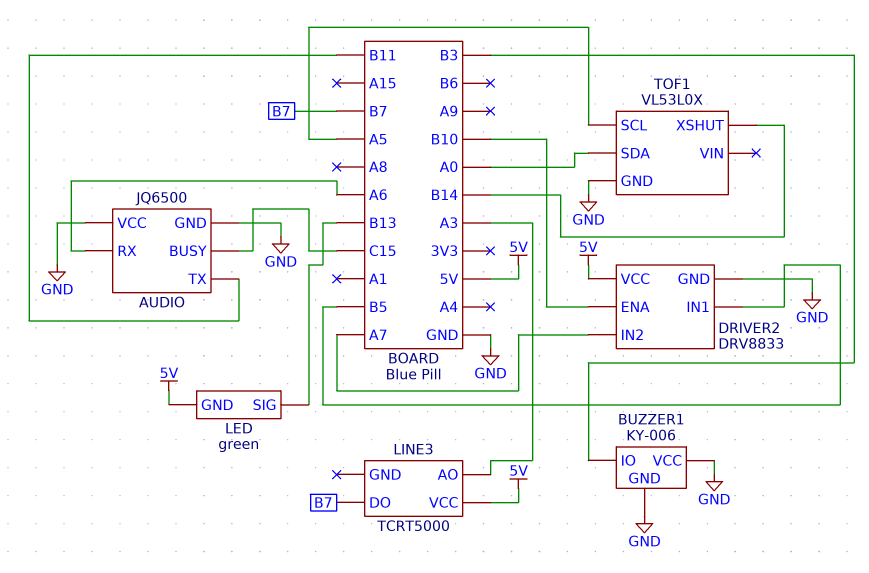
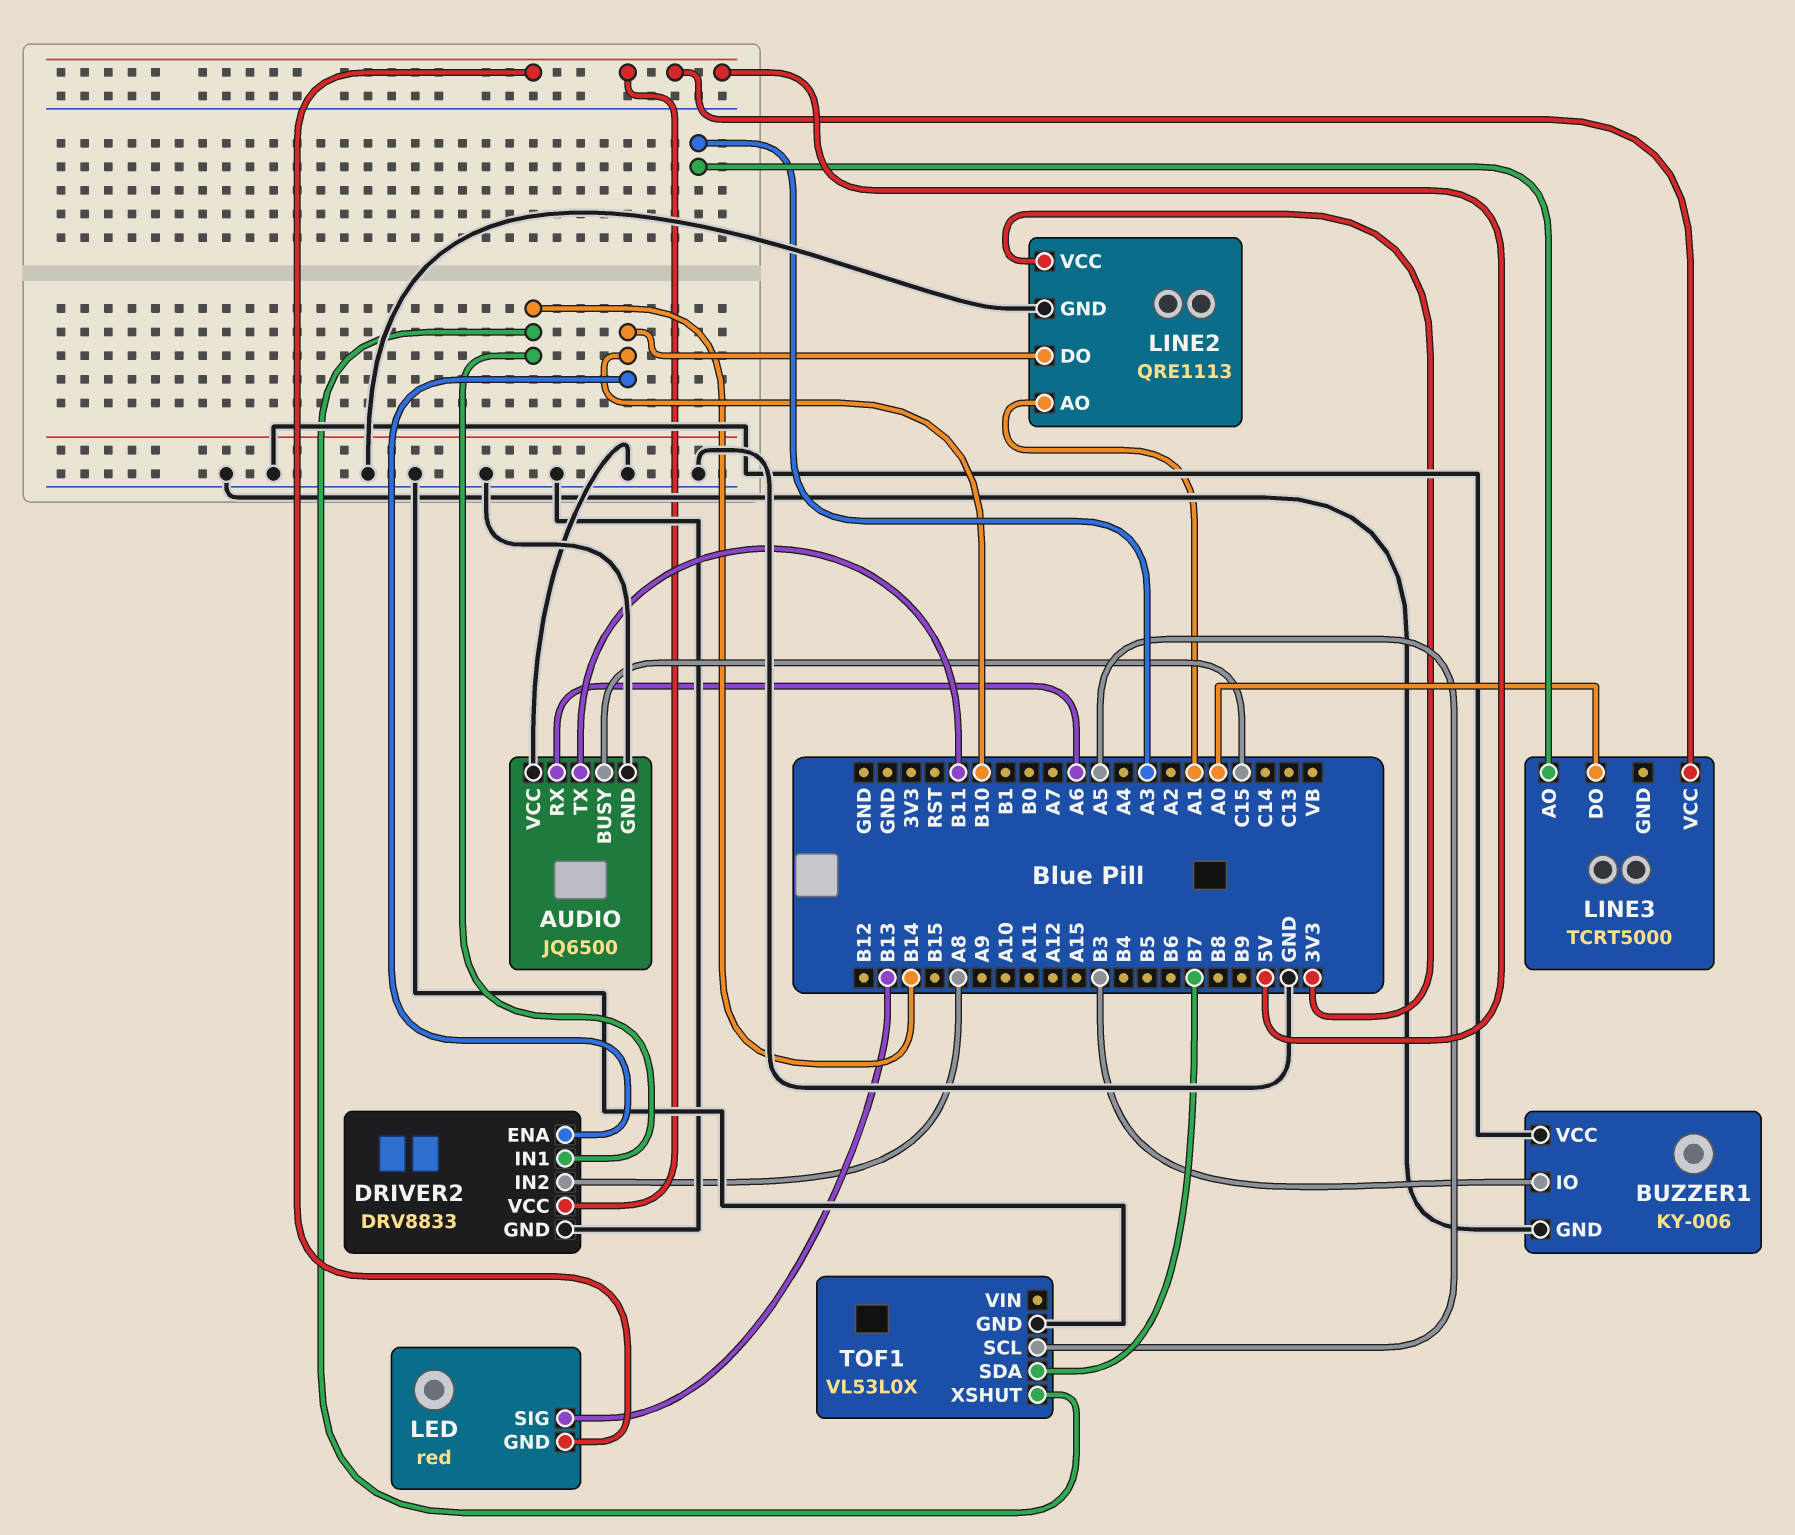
DRIVER2 pin IN1: B5 -> B14
DRIVER2 pin IN2: A7 -> A8
LED: green -> red
LINE2: none -> QRE1113
LINE2 pin AO: none -> A1
LINE2 pin DO: none -> B10
LINE2 pin GND: none -> GND
LINE2 pin VCC: none -> 3V3
LINE3 pin DO: B7 -> A0
TOF1 pin SDA: A0 -> B7

